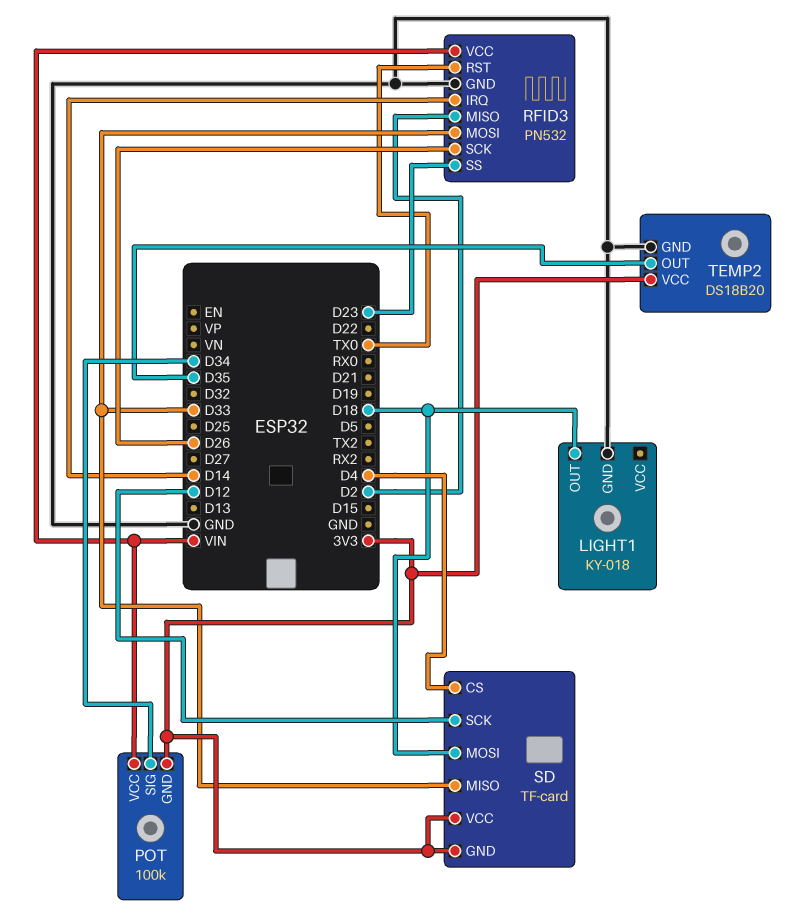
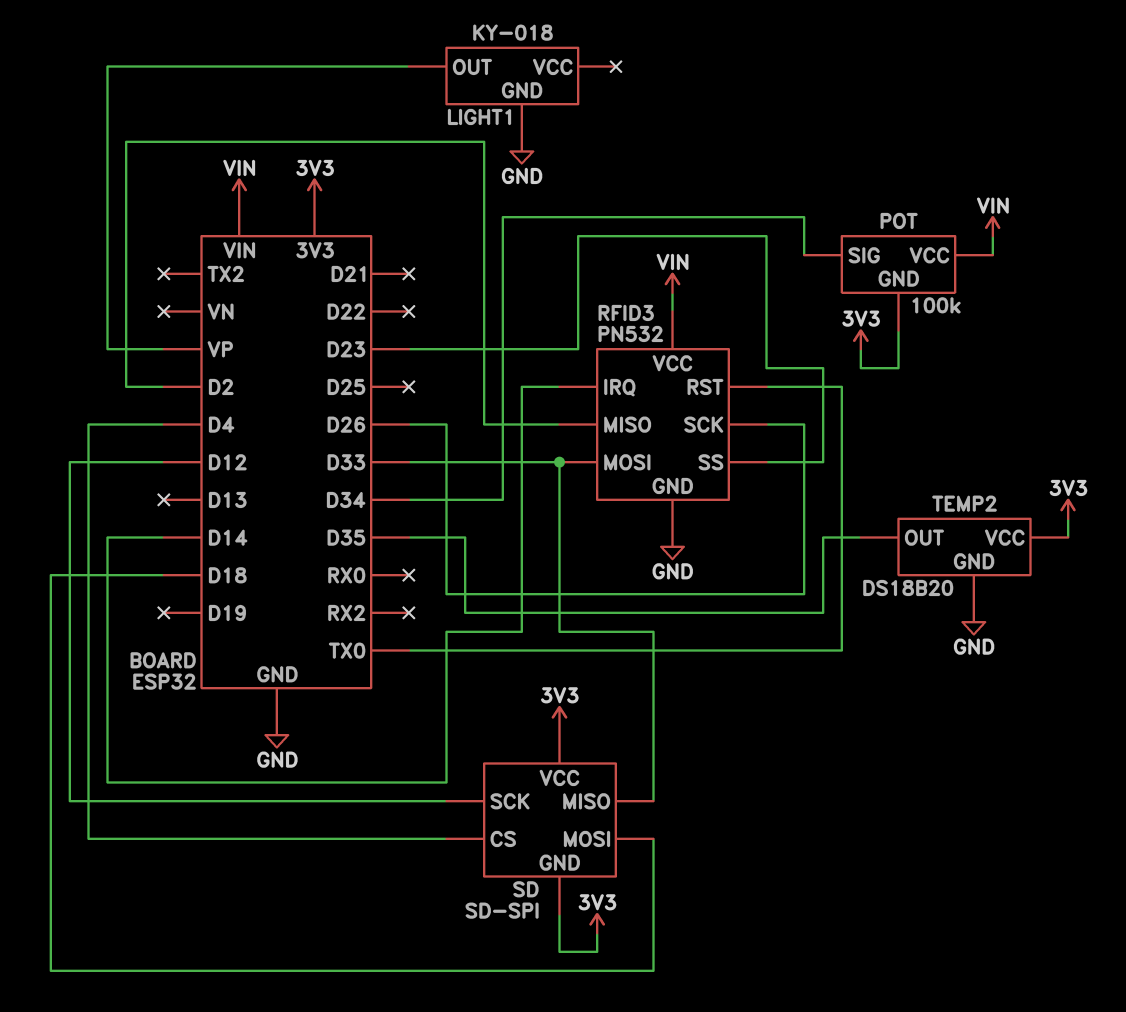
LIGHT1 pin OUT: D18 -> VP
SD: TF-card -> SD-SPI

